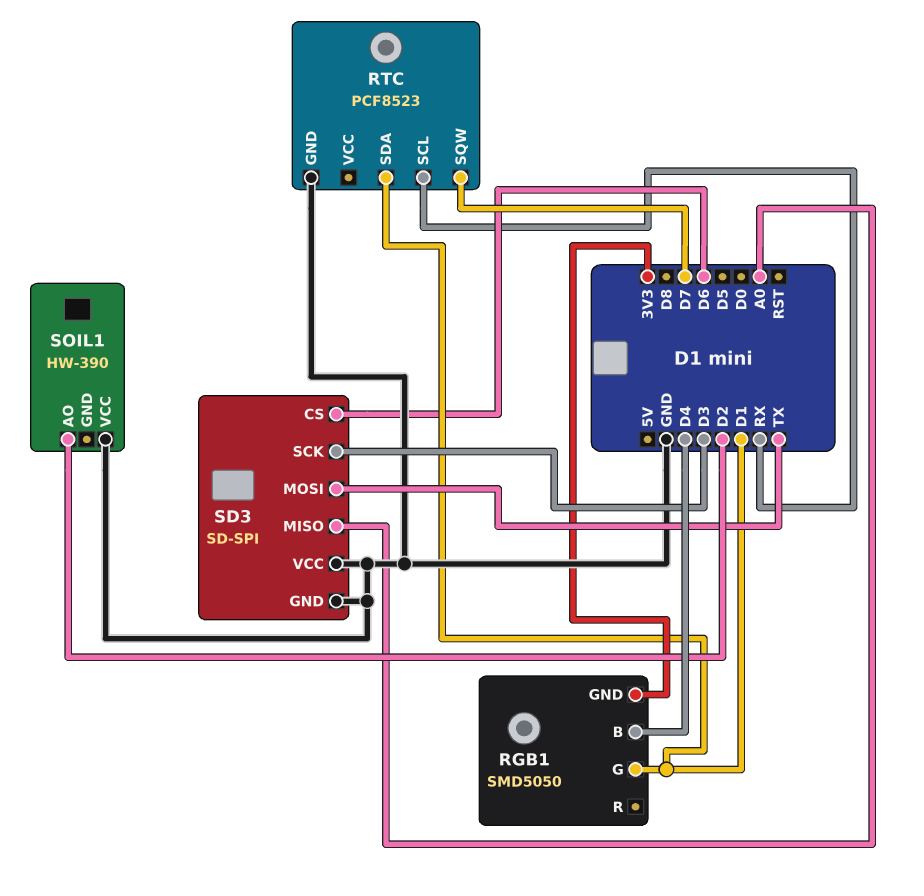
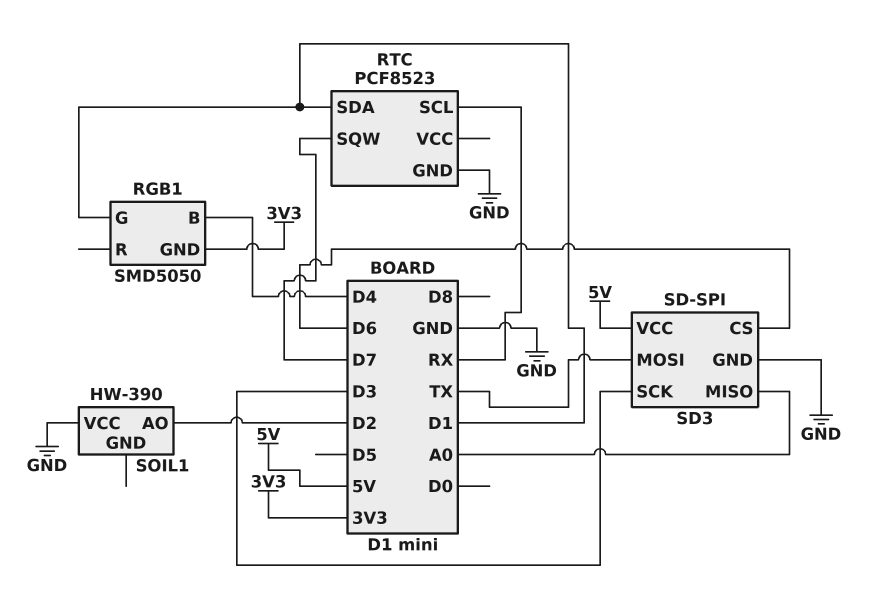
SD3 pin VCC: GND -> 5V

